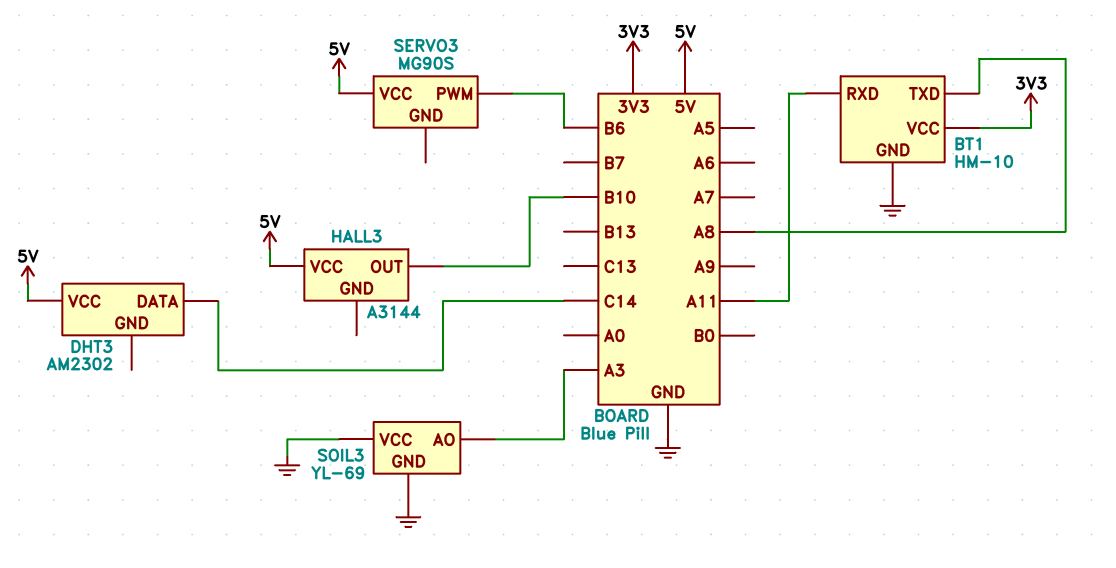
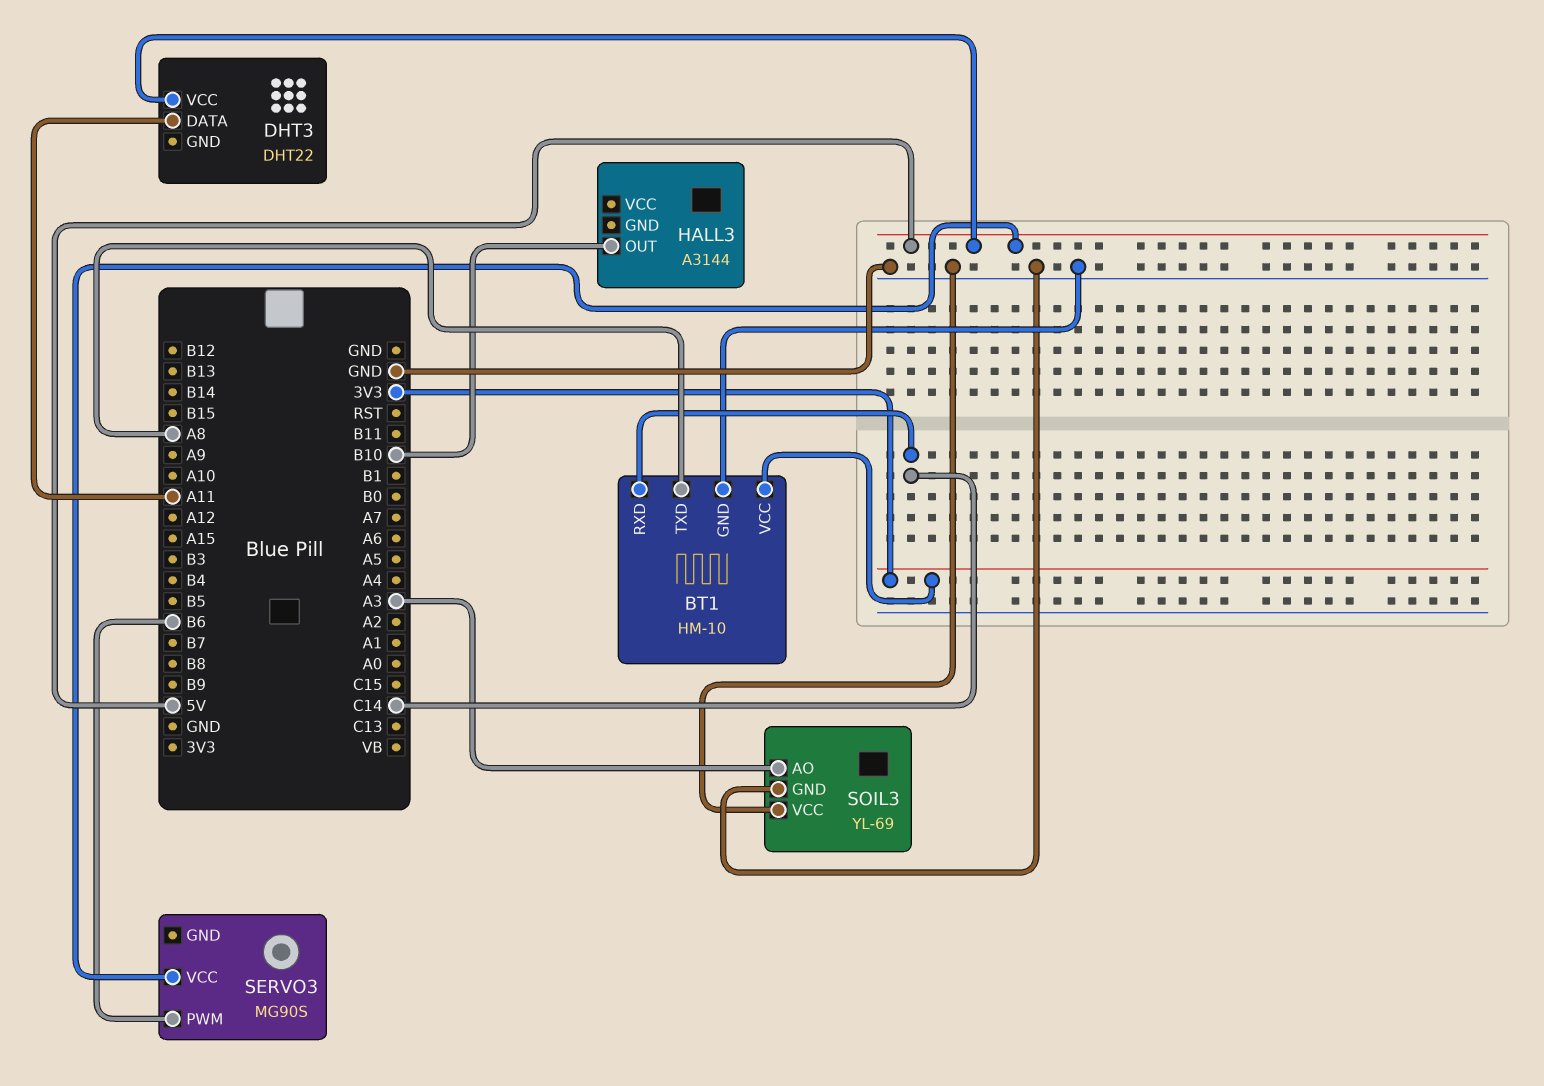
BT1 pin RXD: A11 -> C14
DHT3: AM2302 -> DHT22
DHT3 pin DATA: C14 -> A11
HALL3 pin VCC: 5V -> none

